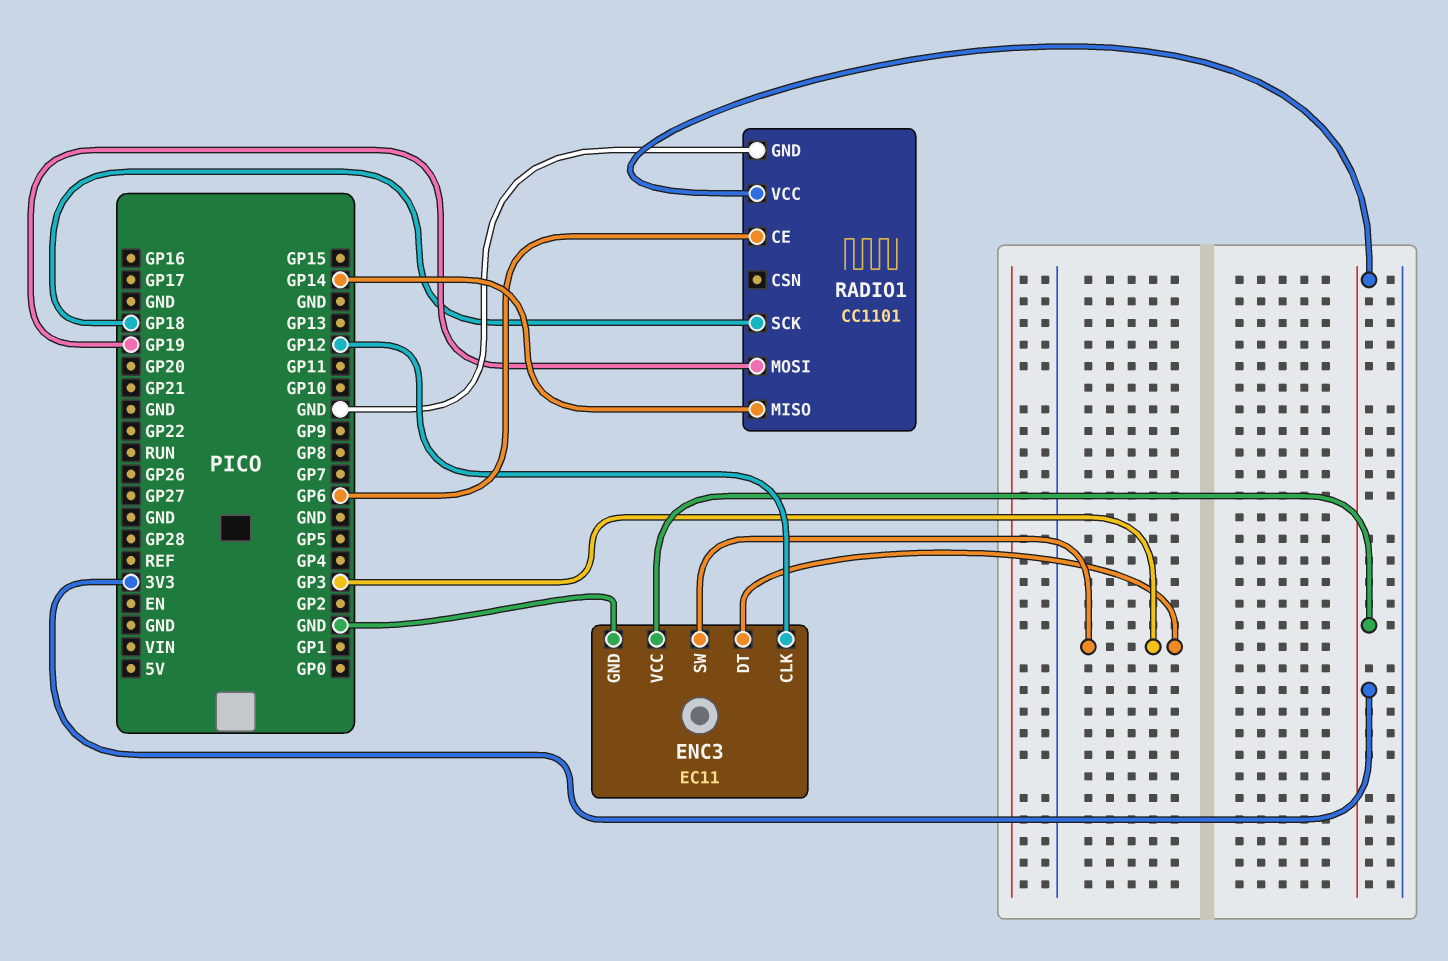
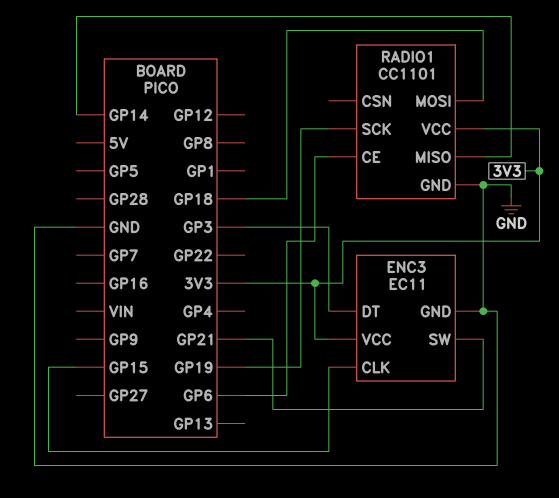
ENC3 pin CLK: GP12 -> GP15
ENC3 pin SW: GP3 -> GP21
RADIO1 pin MOSI: GP19 -> GP18
RADIO1 pin SCK: GP18 -> GP19

